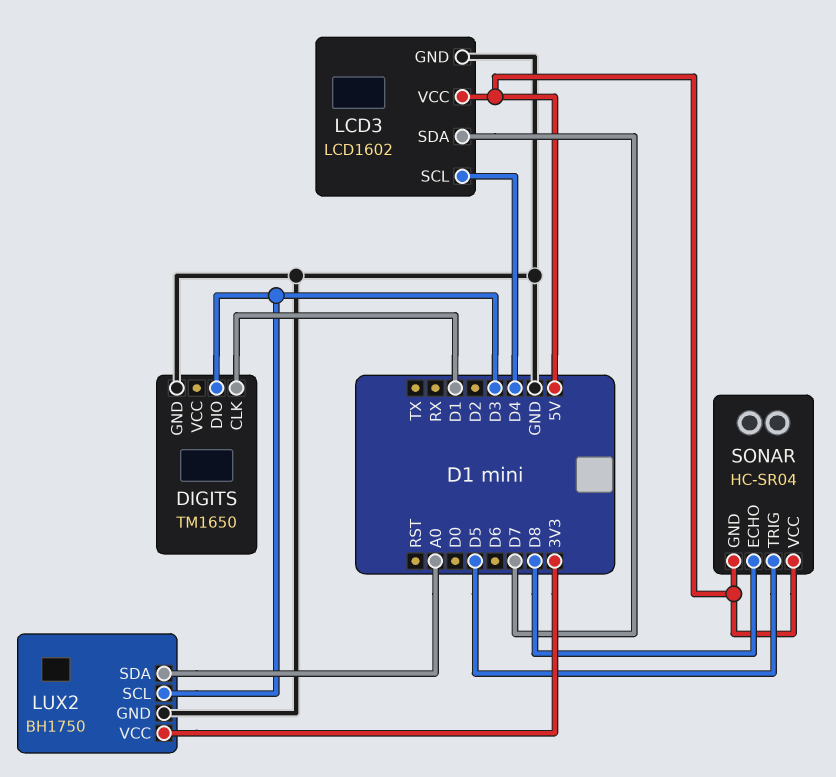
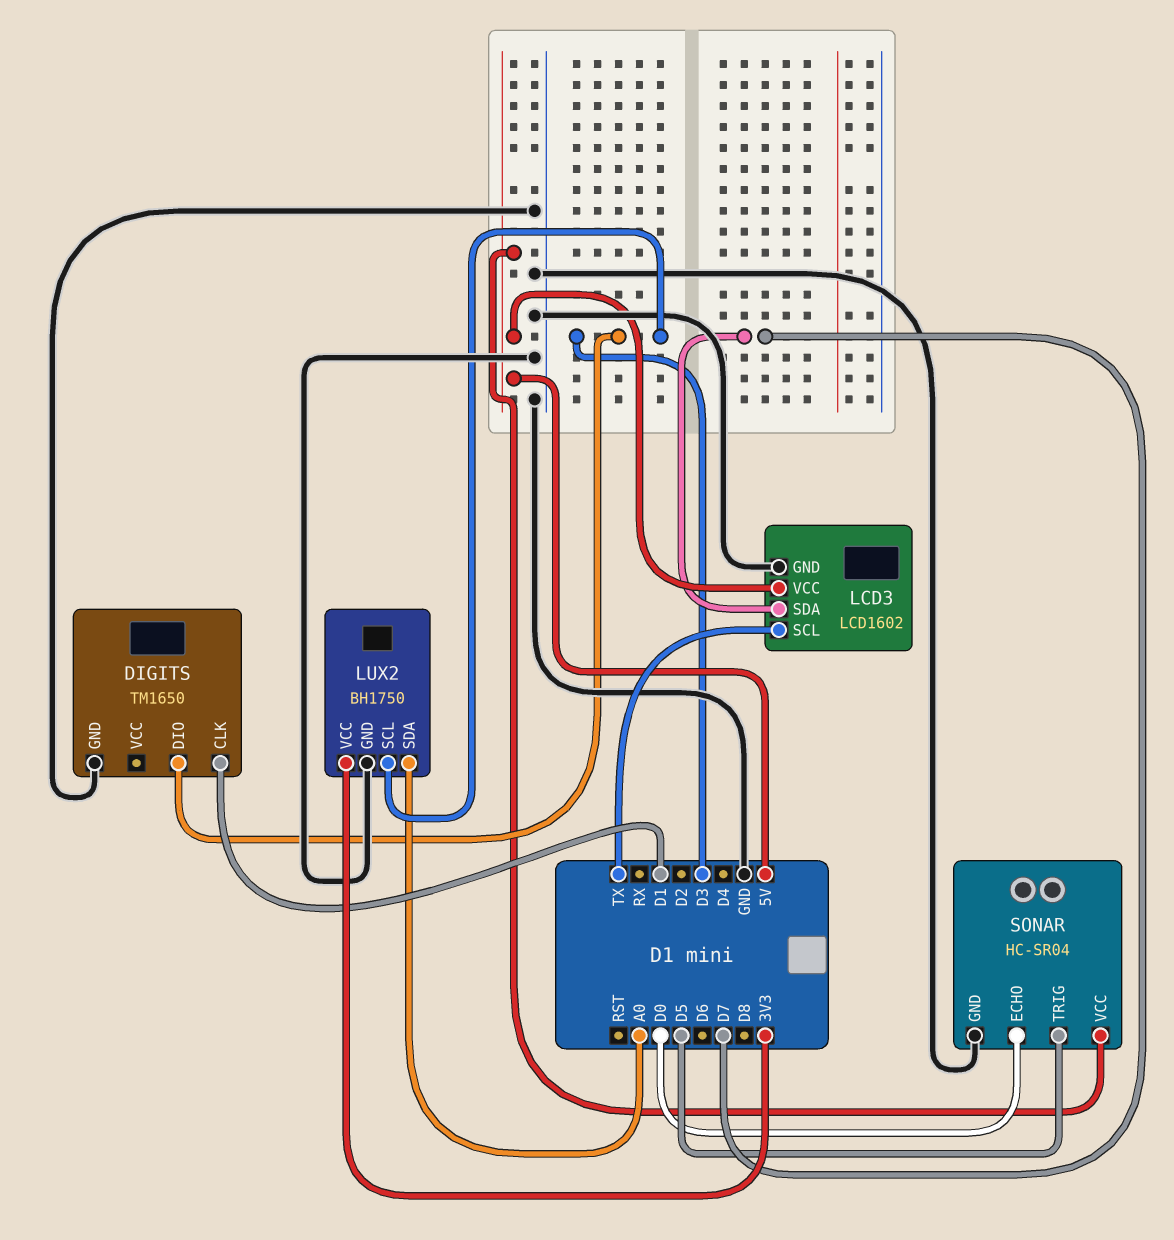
LCD3 pin SCL: D4 -> TX
SONAR pin ECHO: D8 -> D0
SONAR pin GND: 5V -> GND

